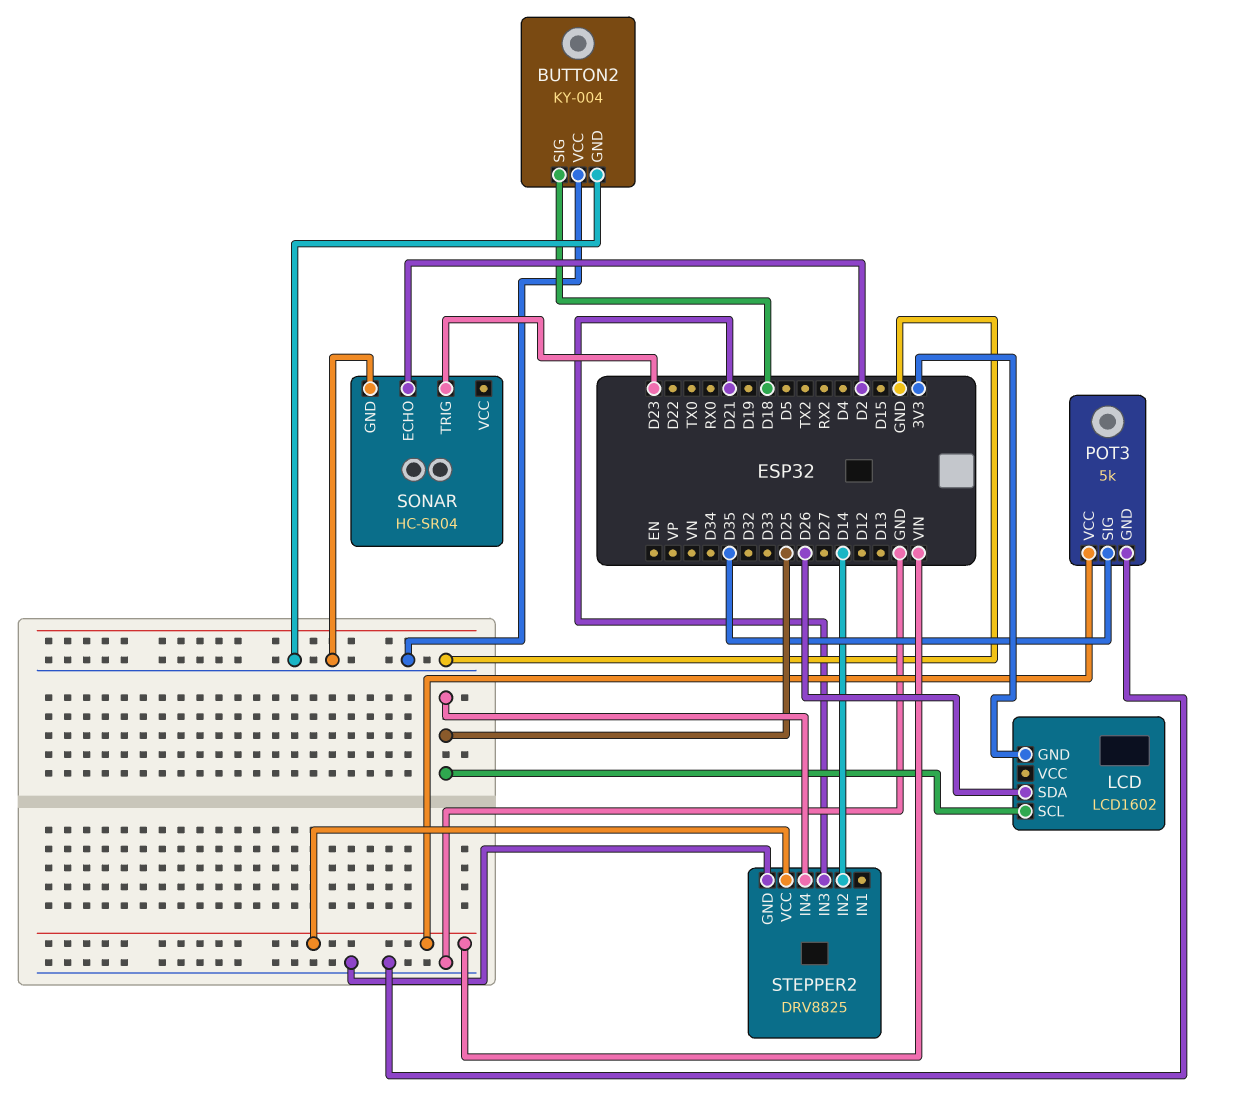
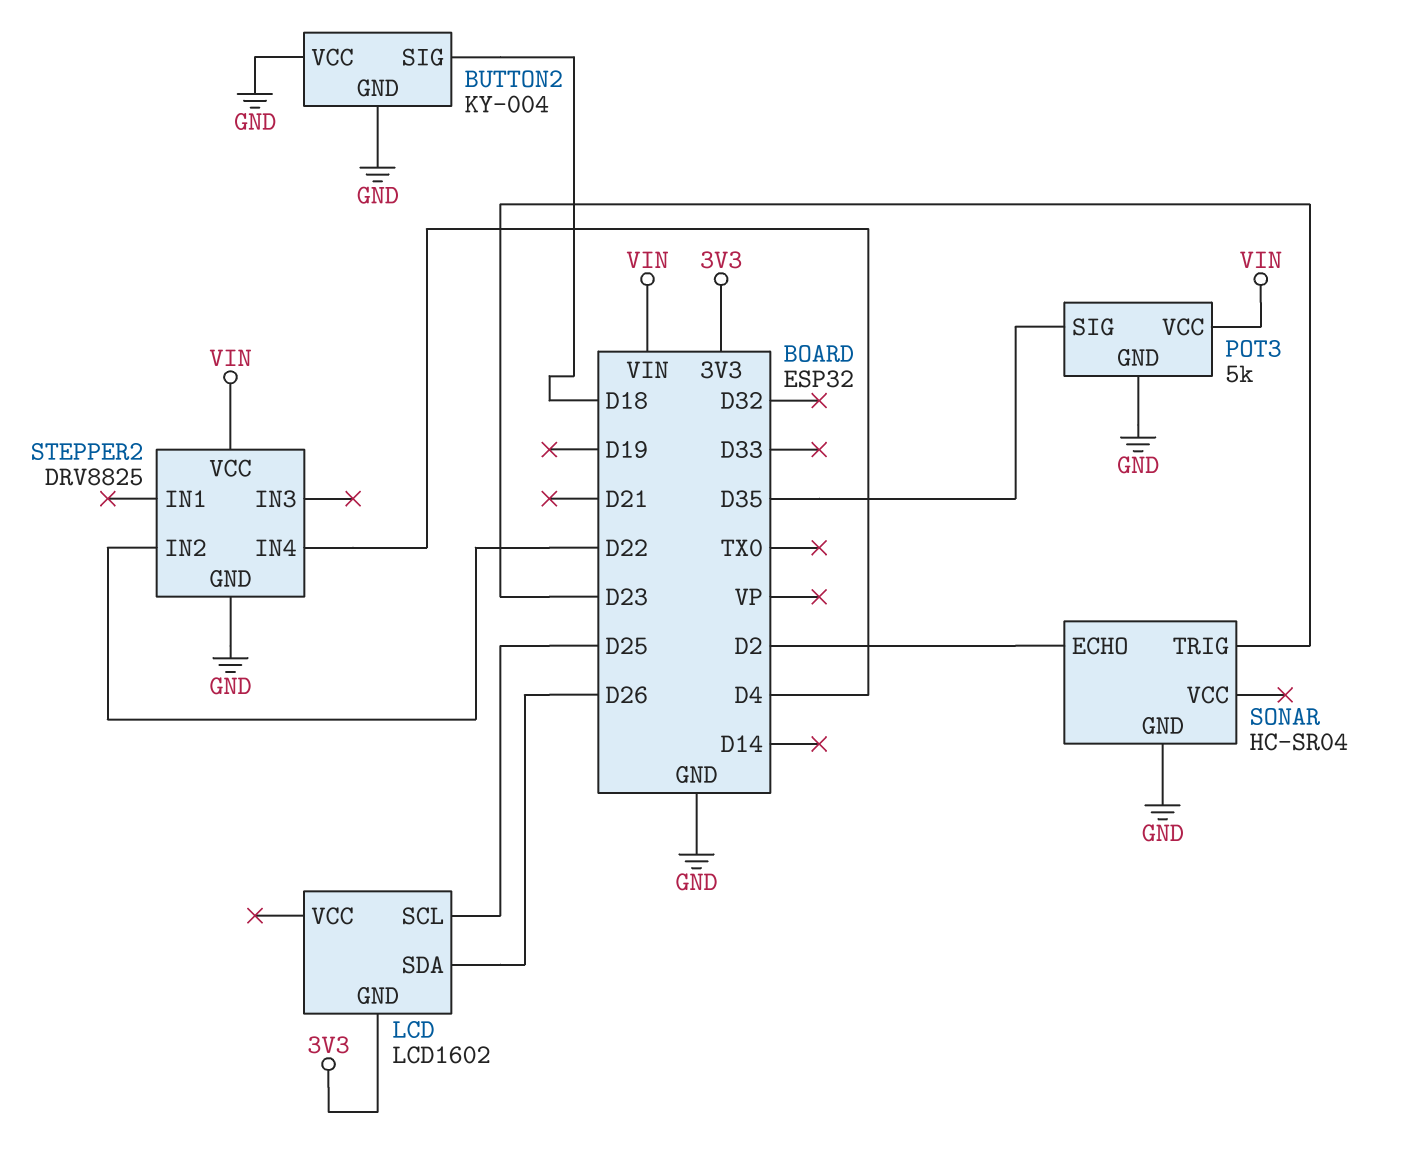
STEPPER2 pin IN2: D14 -> D22
STEPPER2 pin IN3: D21 -> none
STEPPER2 pin IN4: D25 -> D4

